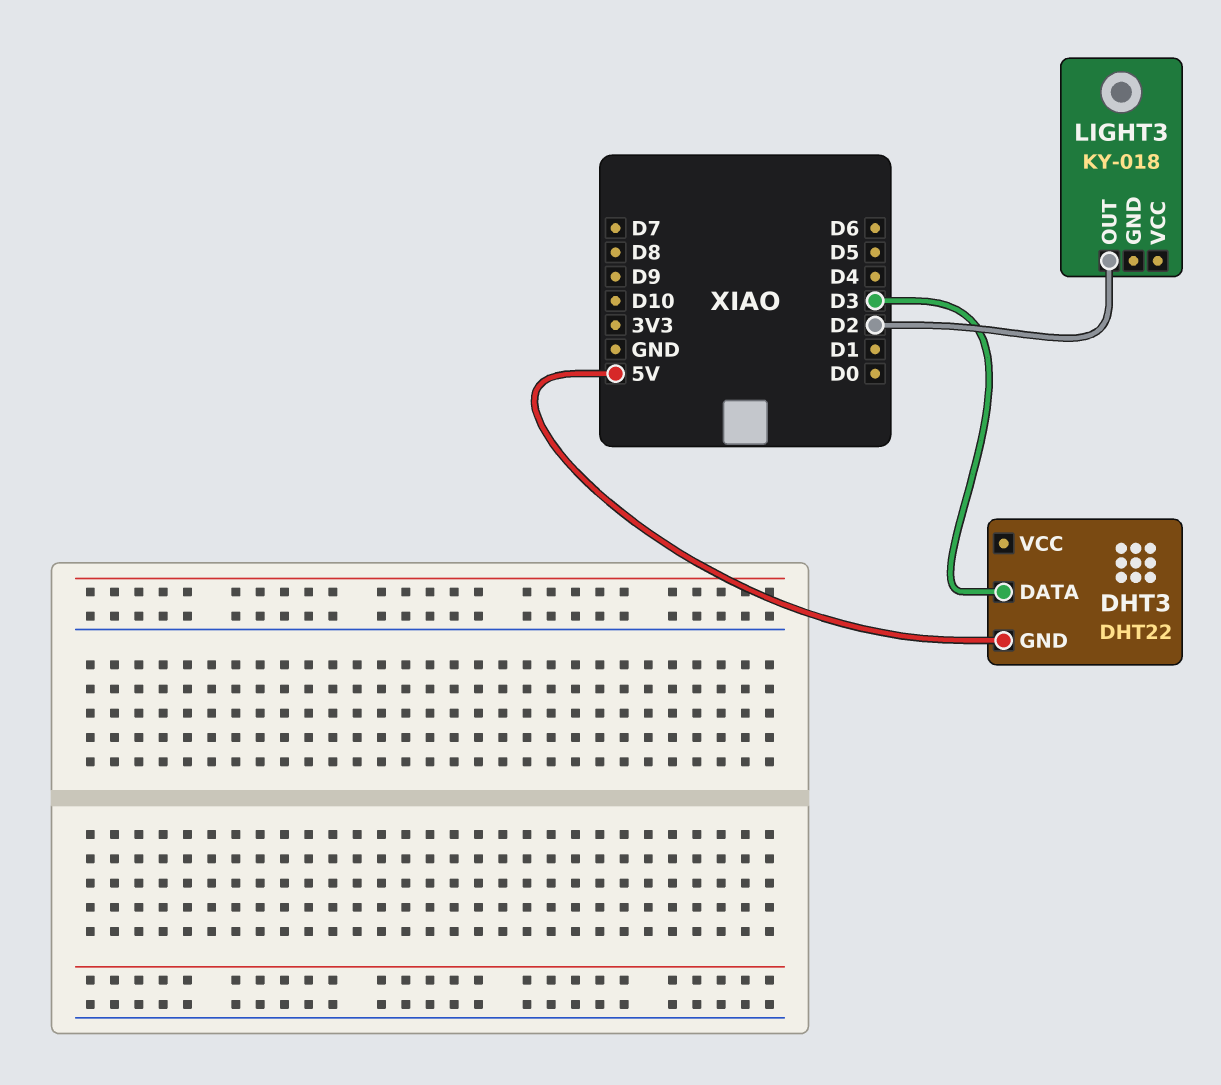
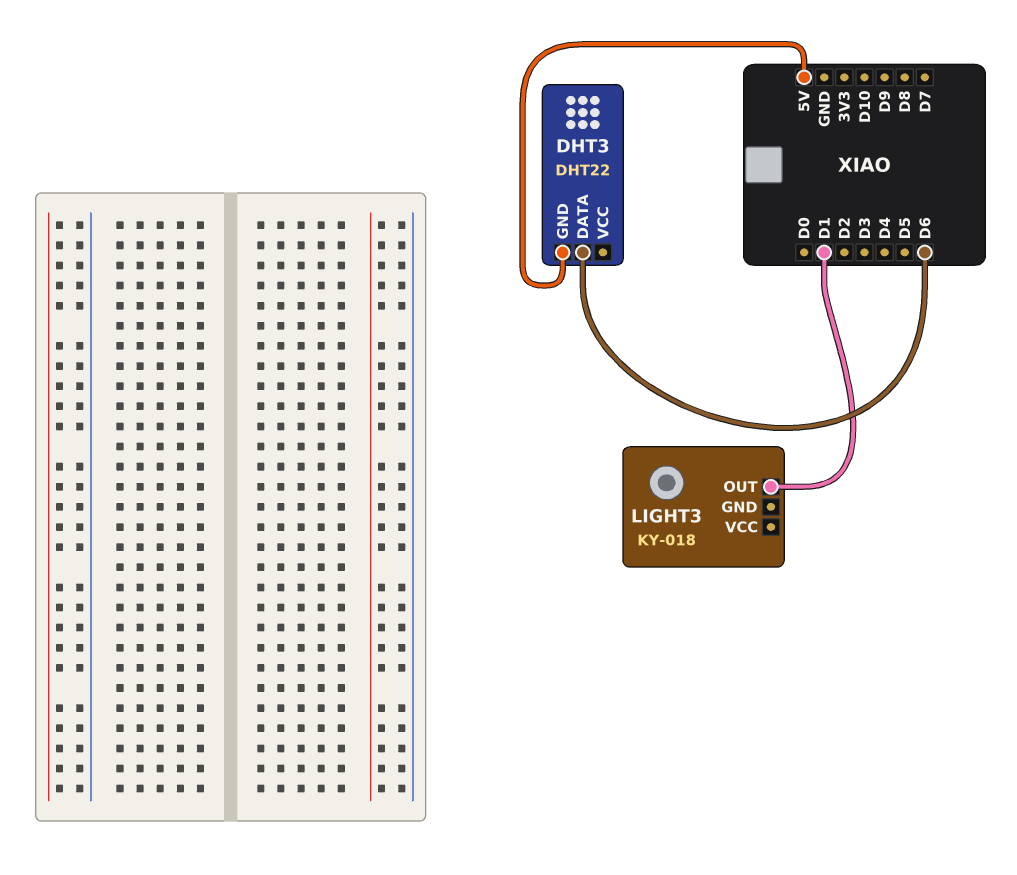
DHT3 pin DATA: D3 -> D6
LIGHT3 pin OUT: D2 -> D1

